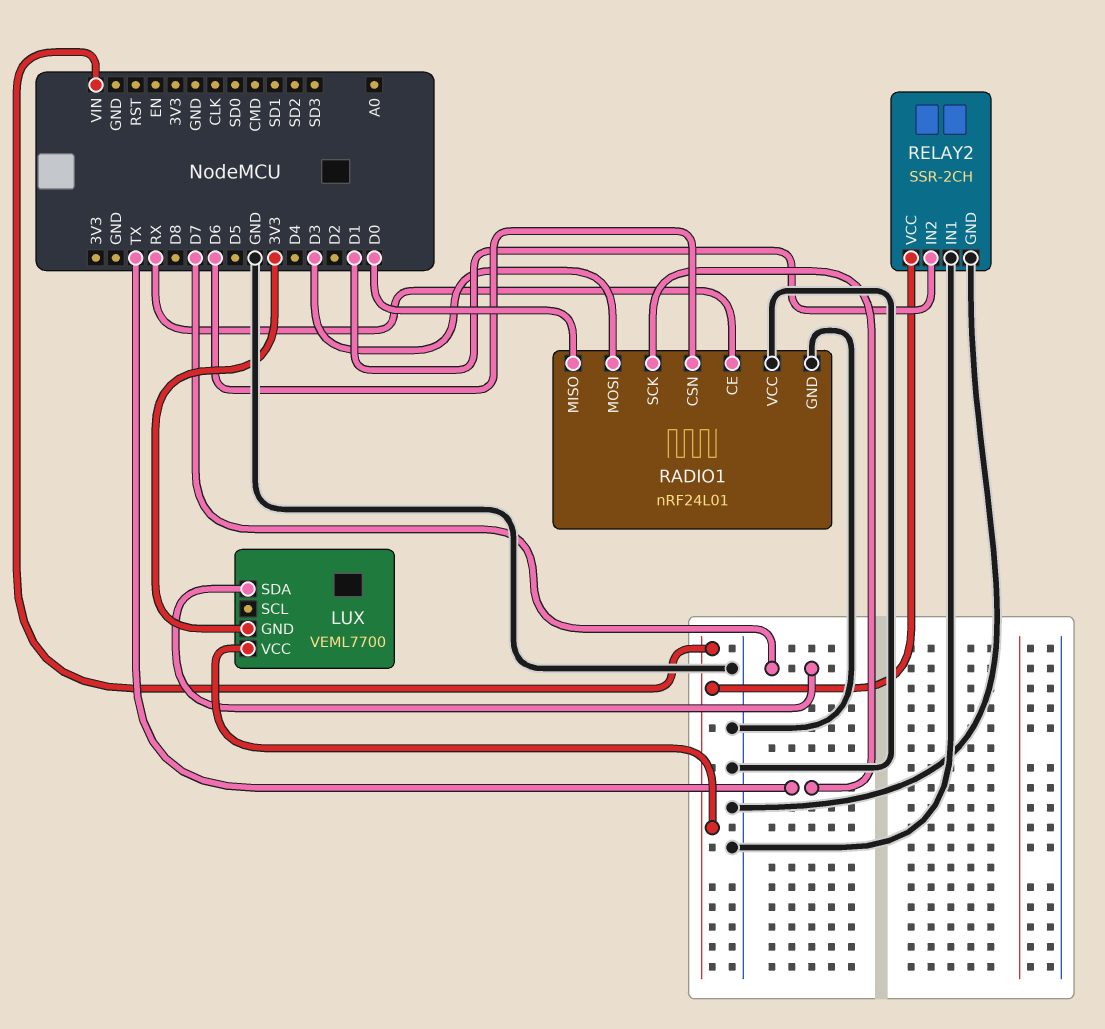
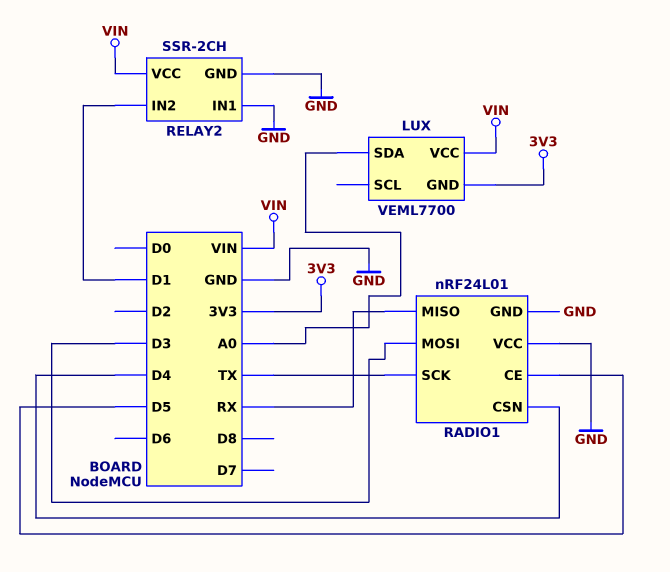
LUX pin SDA: D7 -> A0
RADIO1 pin CE: RX -> D5
RADIO1 pin CSN: D6 -> D4
RADIO1 pin MISO: D0 -> RX

